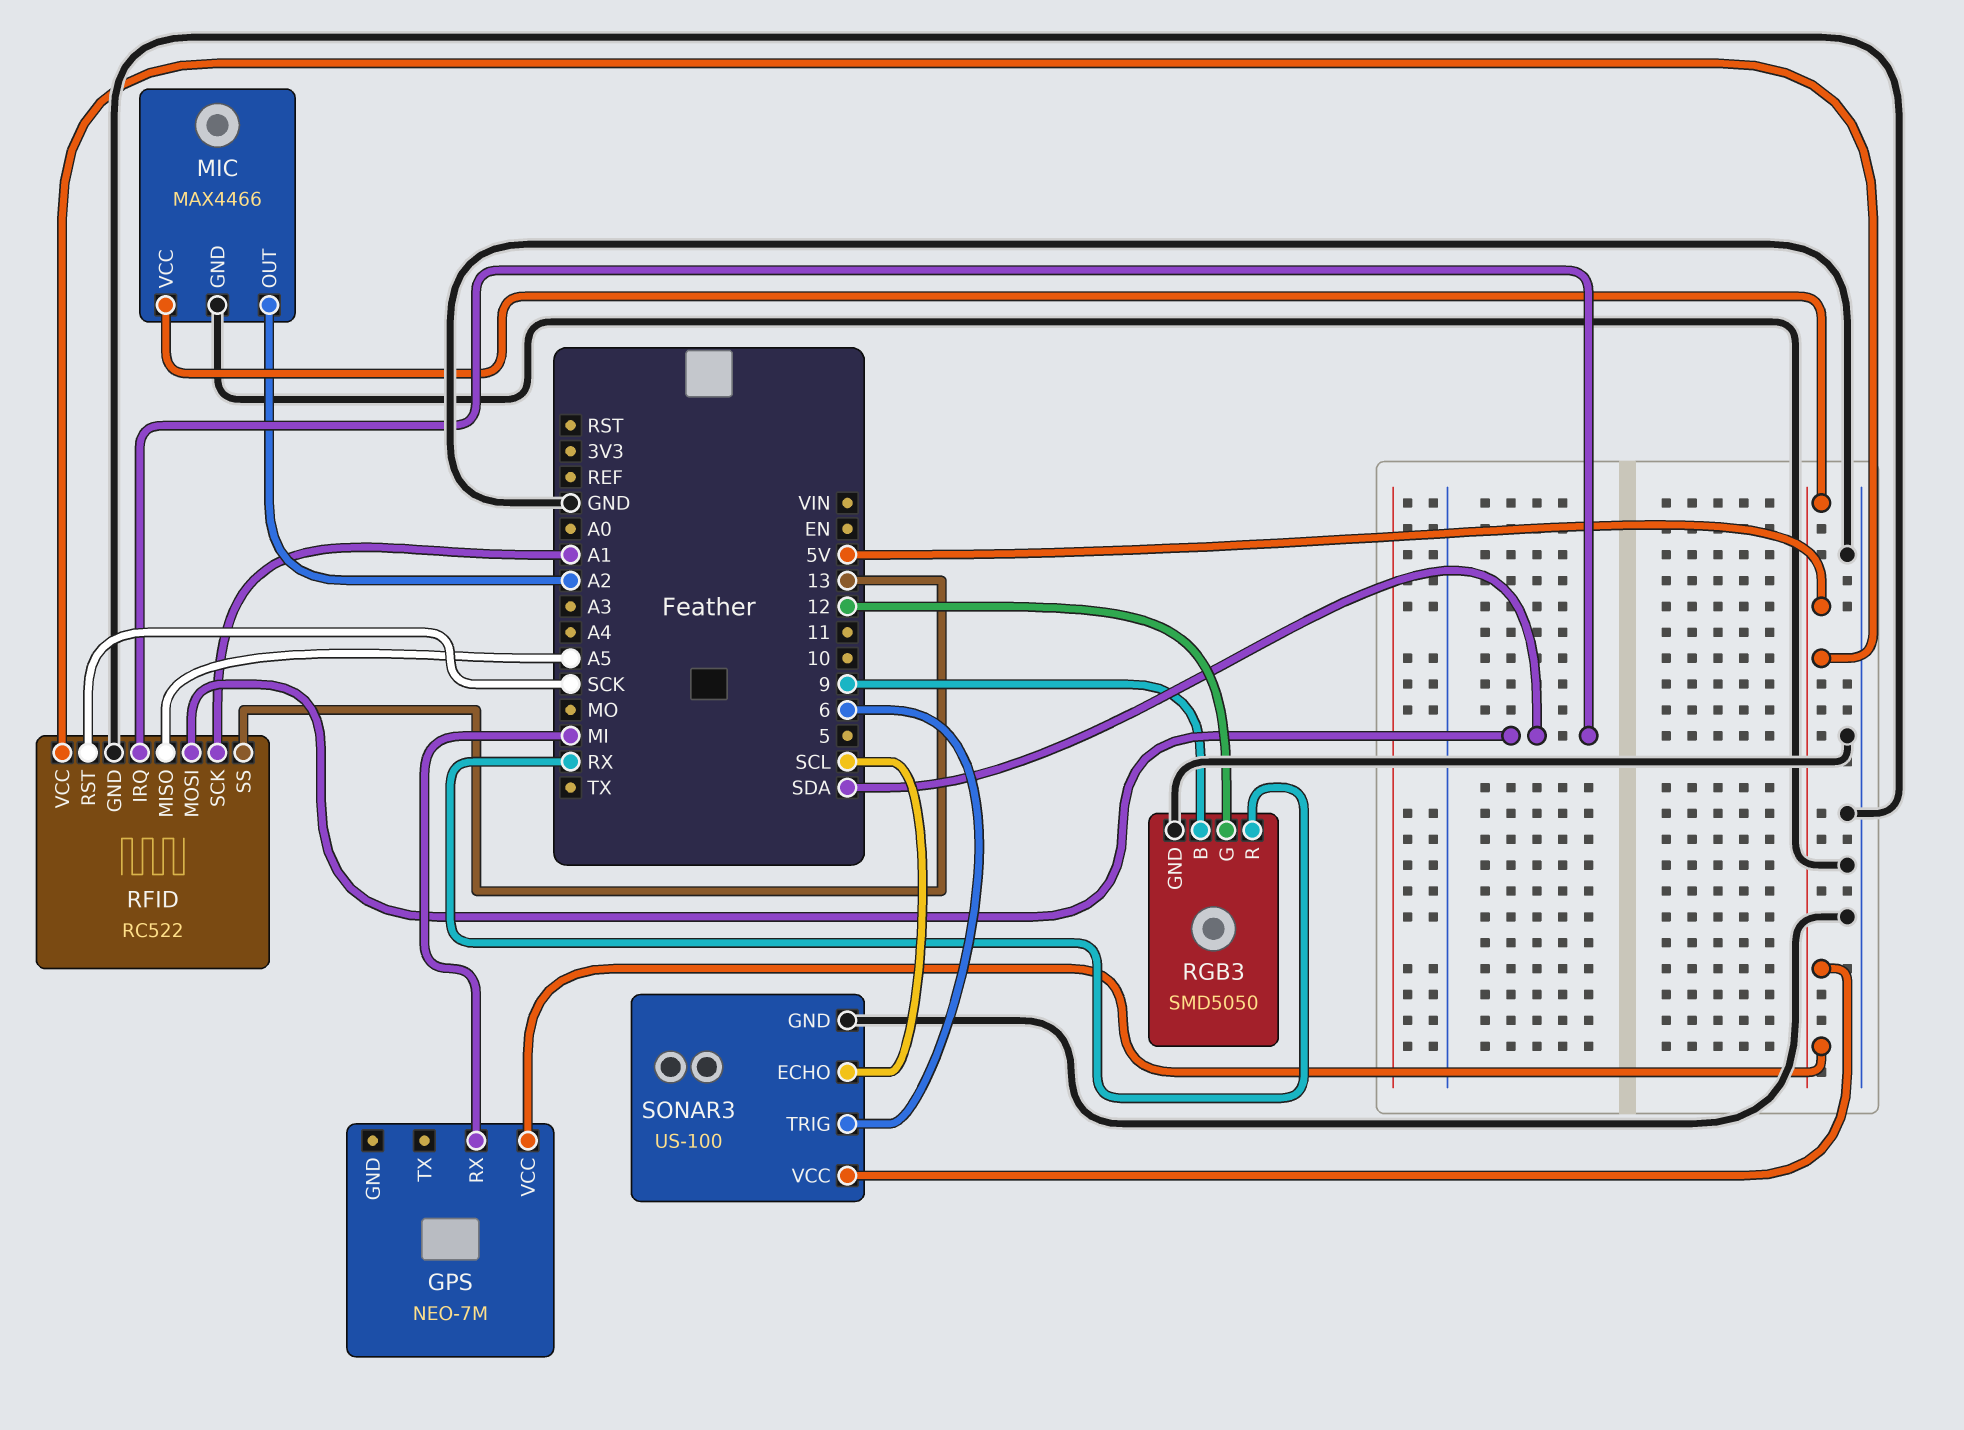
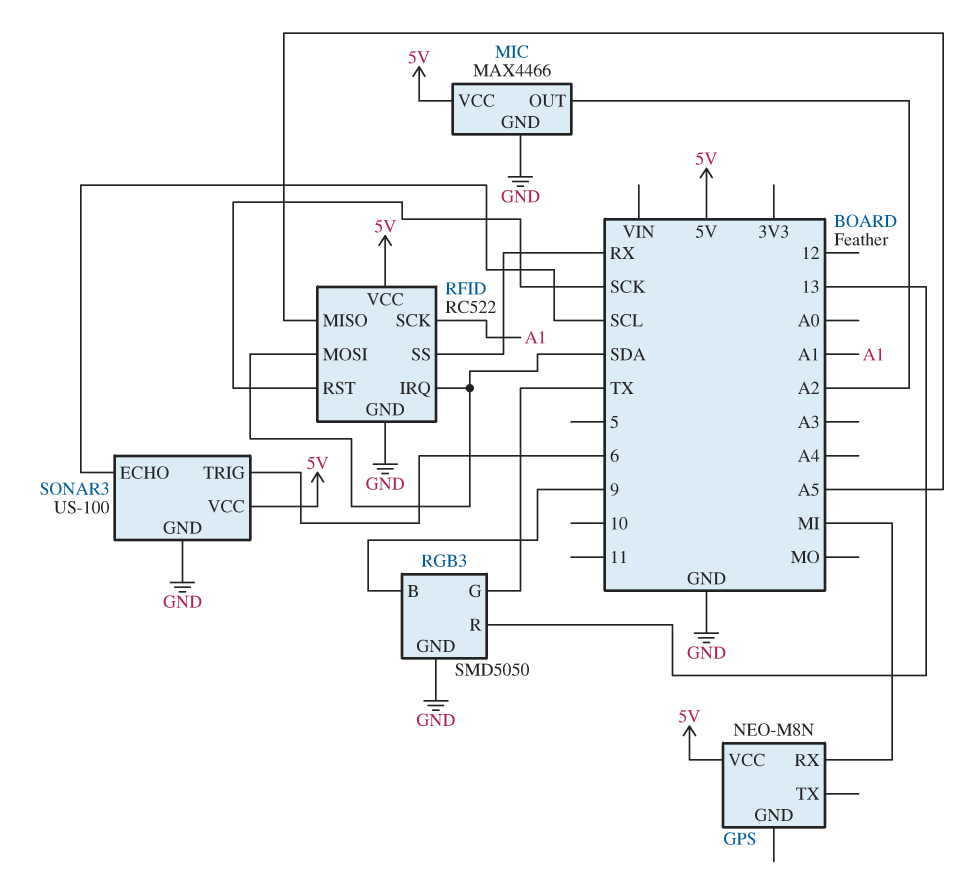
GPS: NEO-7M -> NEO-M8N
RFID pin SS: 13 -> RX
RGB3 pin G: 12 -> TX
RGB3 pin R: RX -> 13

